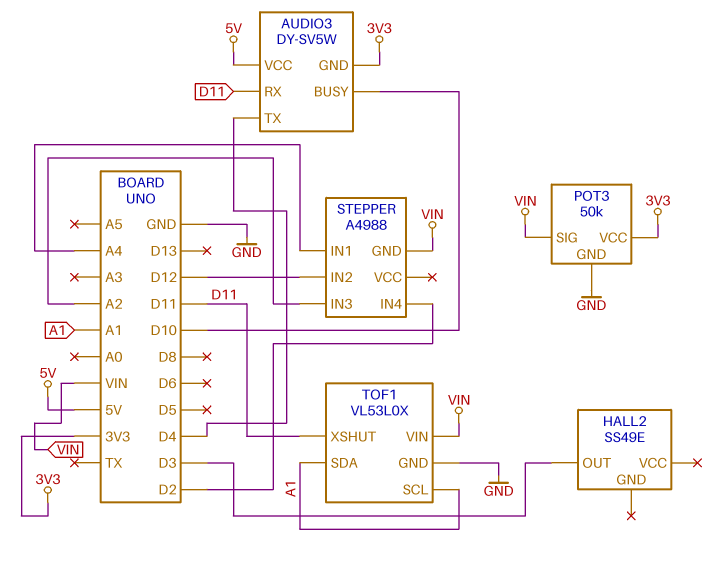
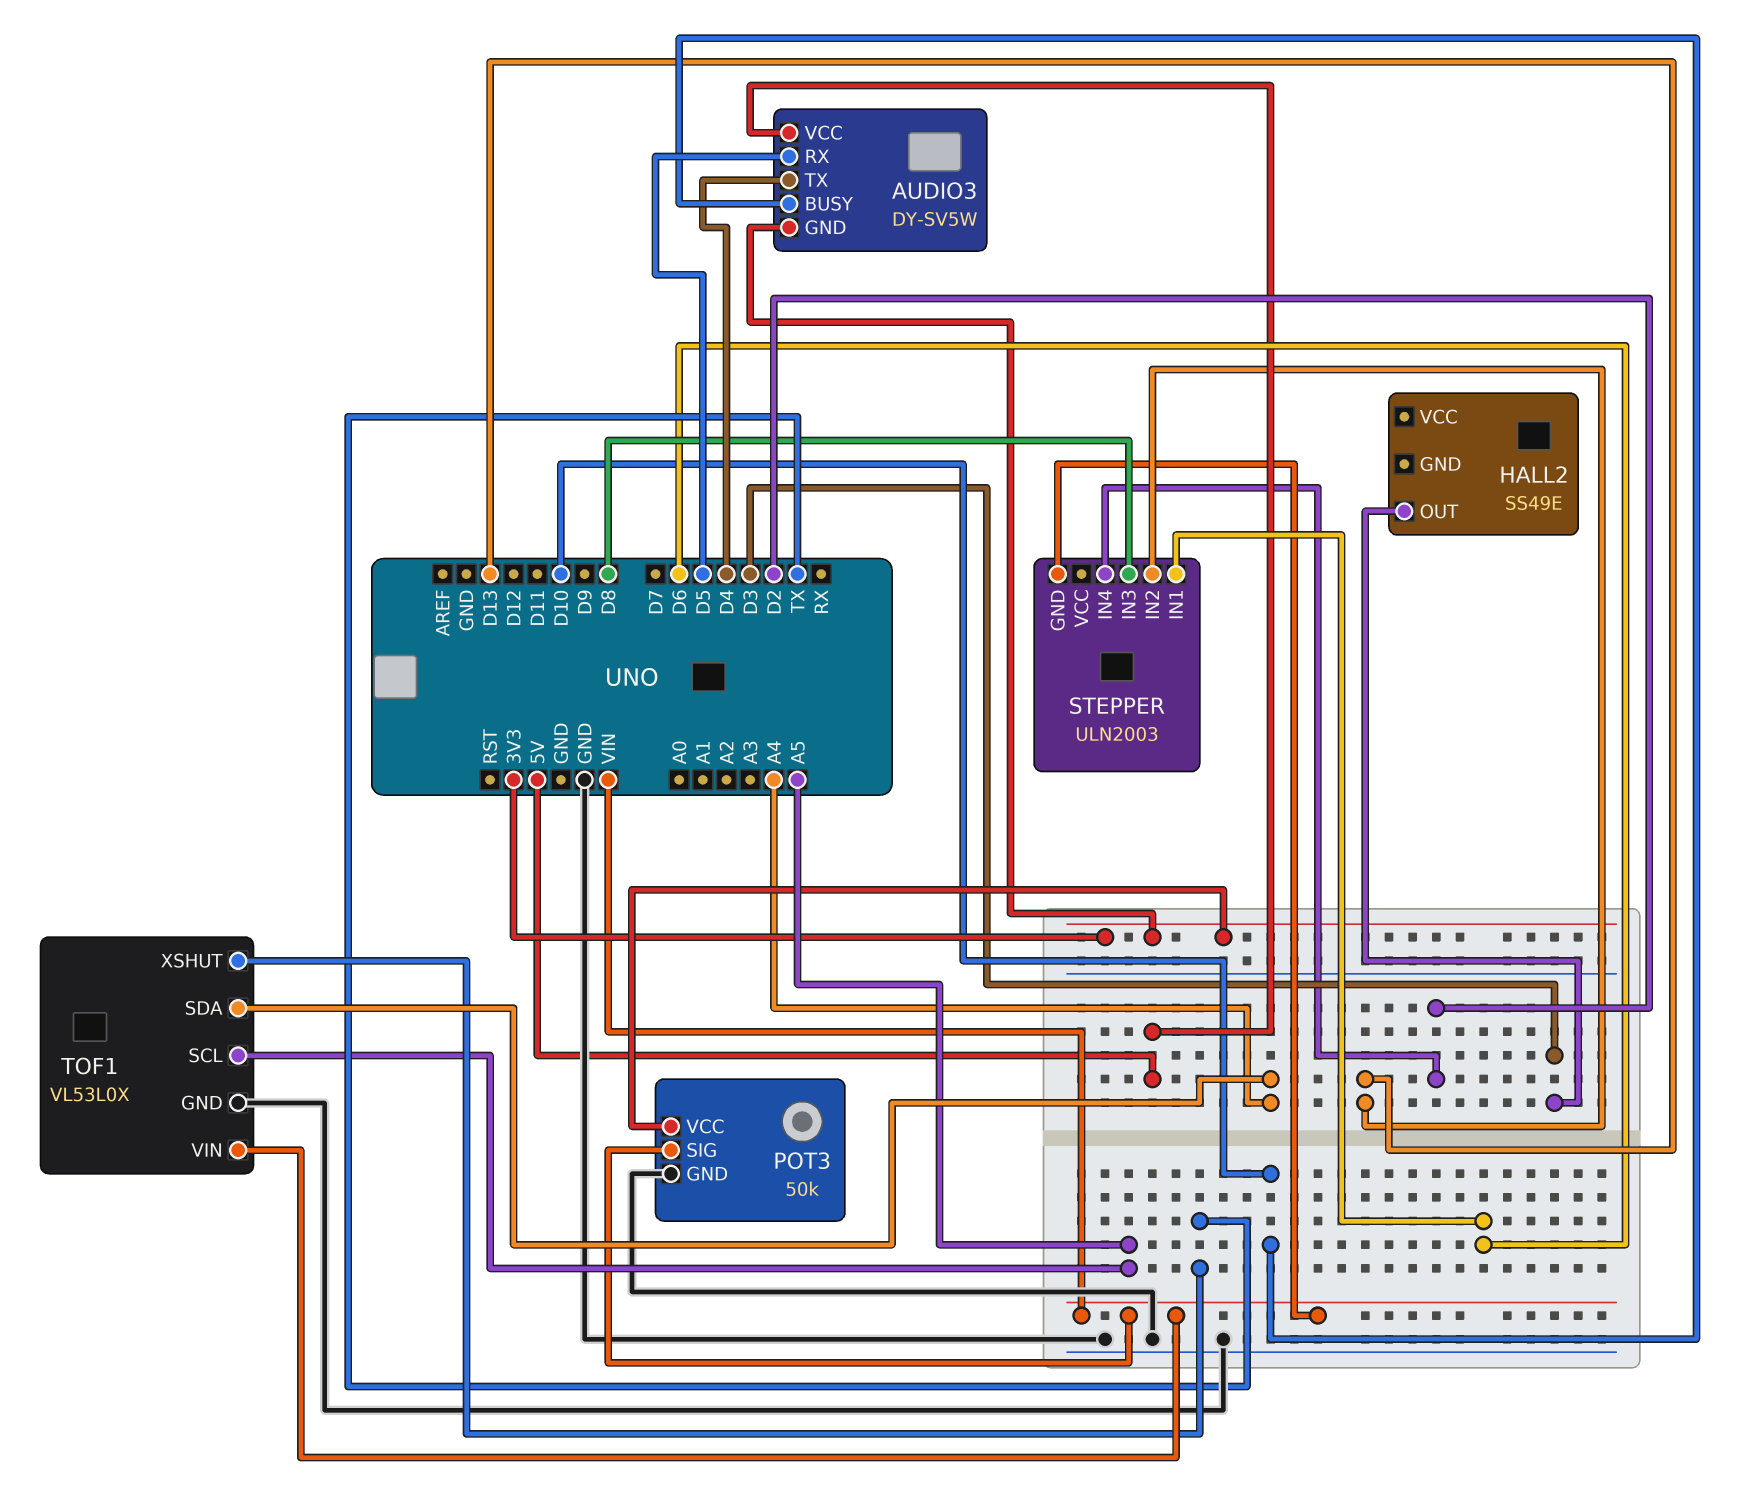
AUDIO3 pin RX: D11 -> D5
STEPPER: A4988 -> ULN2003
STEPPER pin IN1: A4 -> D6
STEPPER pin IN2: D12 -> D13
STEPPER pin IN3: A2 -> D8
TOF1 pin SCL: A1 -> A5
TOF1 pin SDA: A1 -> A4
TOF1 pin XSHUT: D11 -> TX

